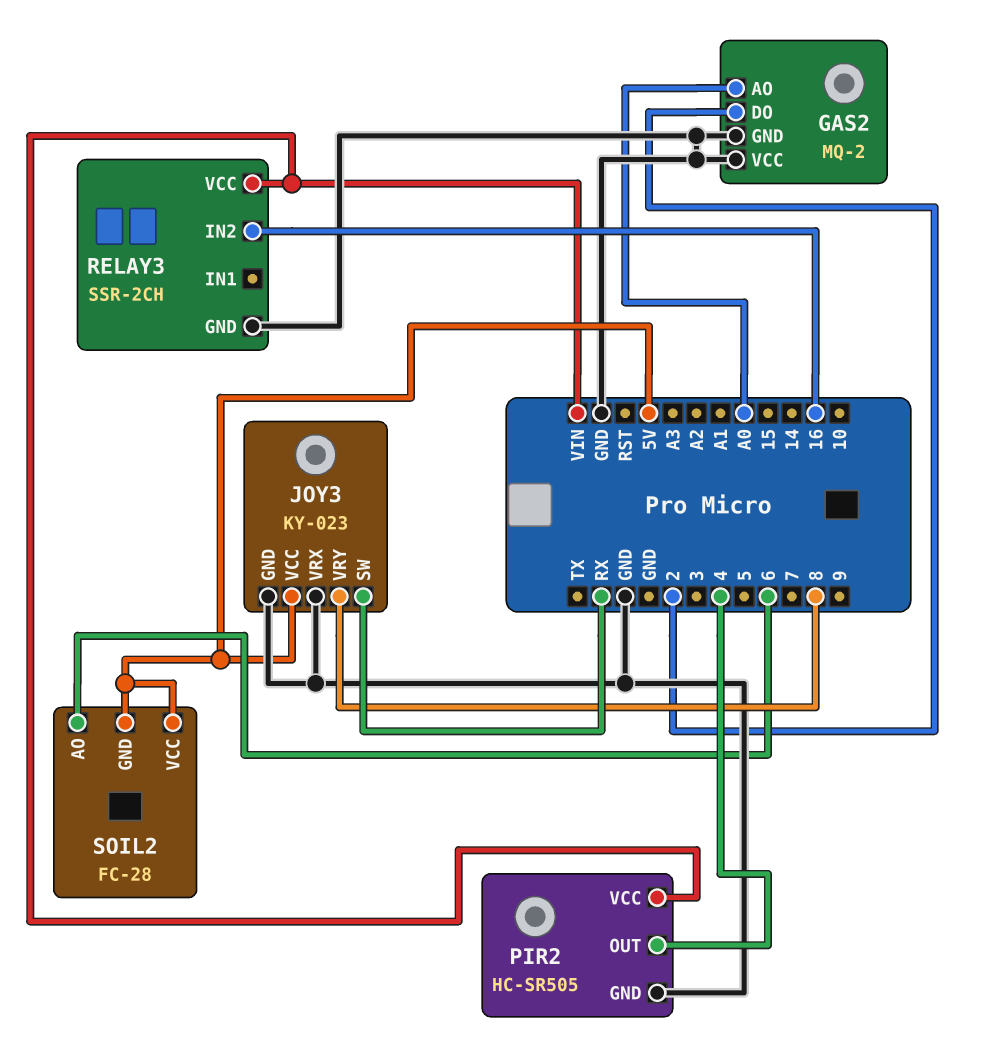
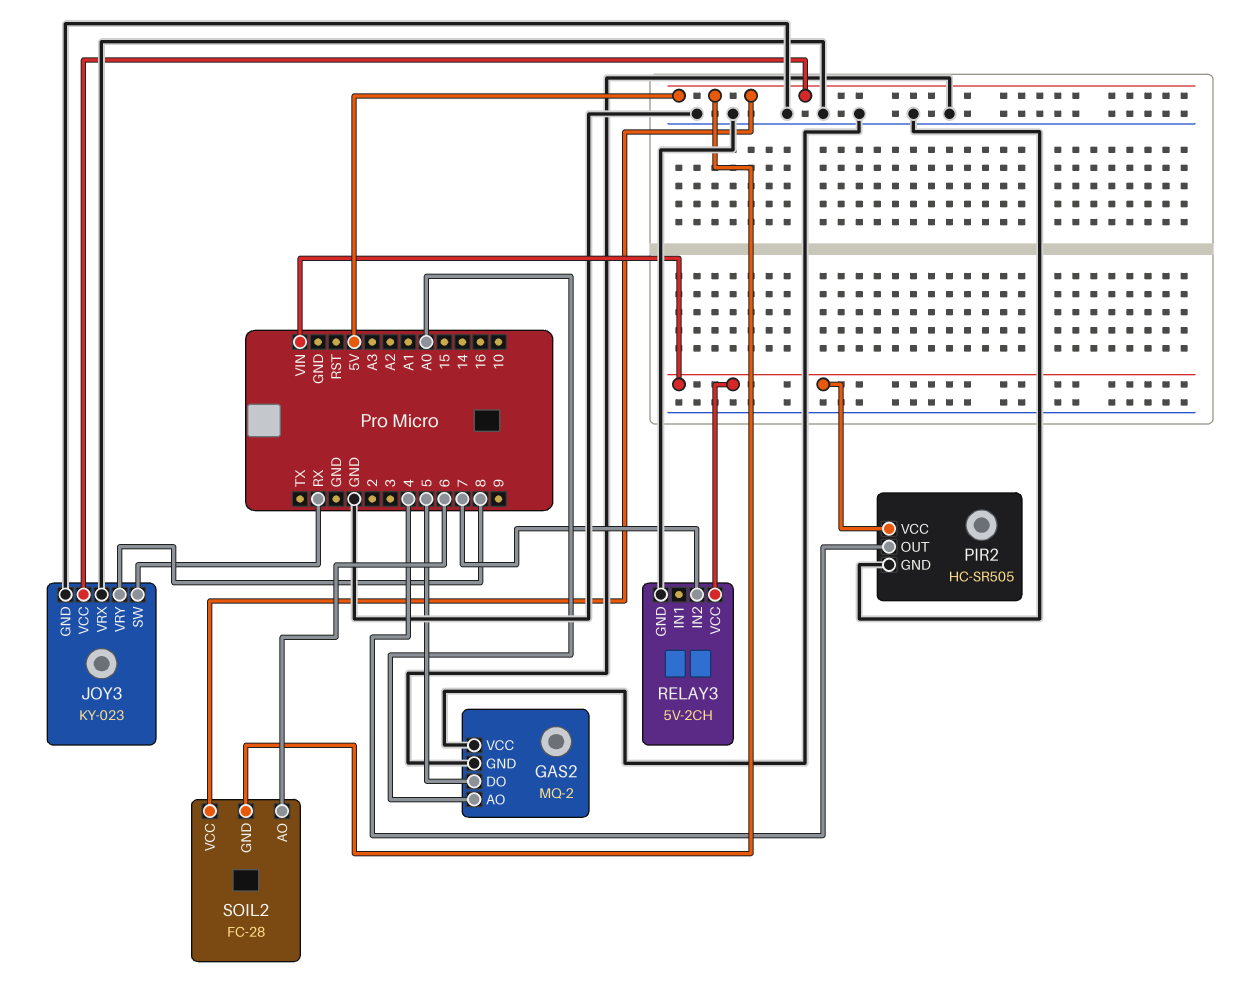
GAS2 pin DO: 2 -> 5
RELAY3: SSR-2CH -> 5V-2CH
RELAY3 pin IN2: 16 -> 7

